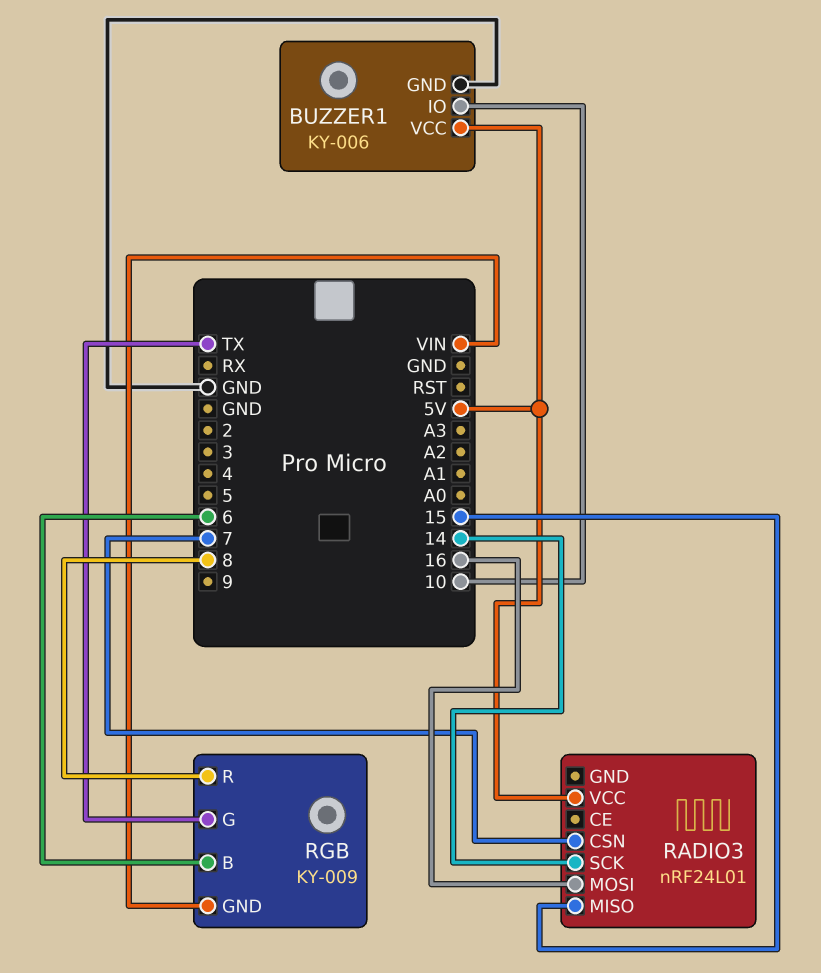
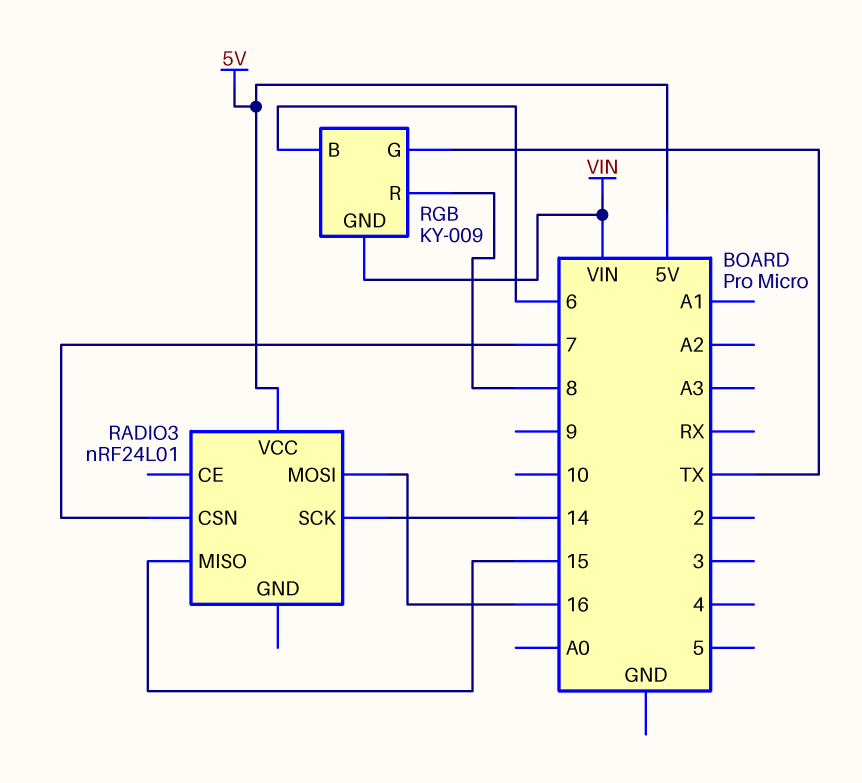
BUZZER1: KY-006 -> none
BUZZER1 pin GND: GND -> none
BUZZER1 pin IO: 10 -> none
BUZZER1 pin VCC: 5V -> none

